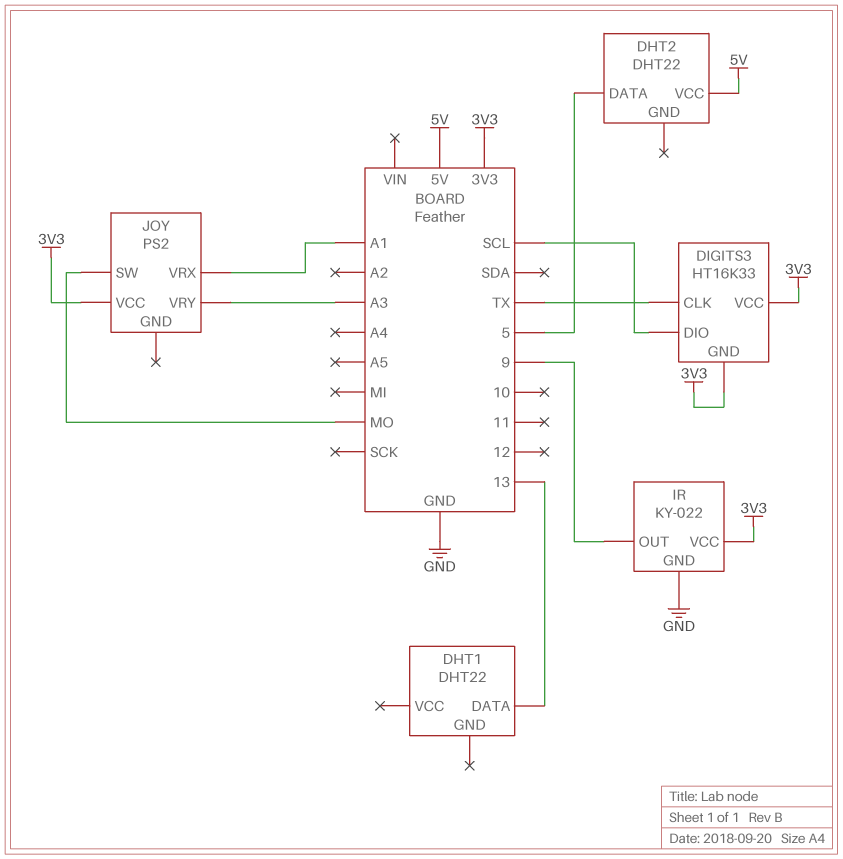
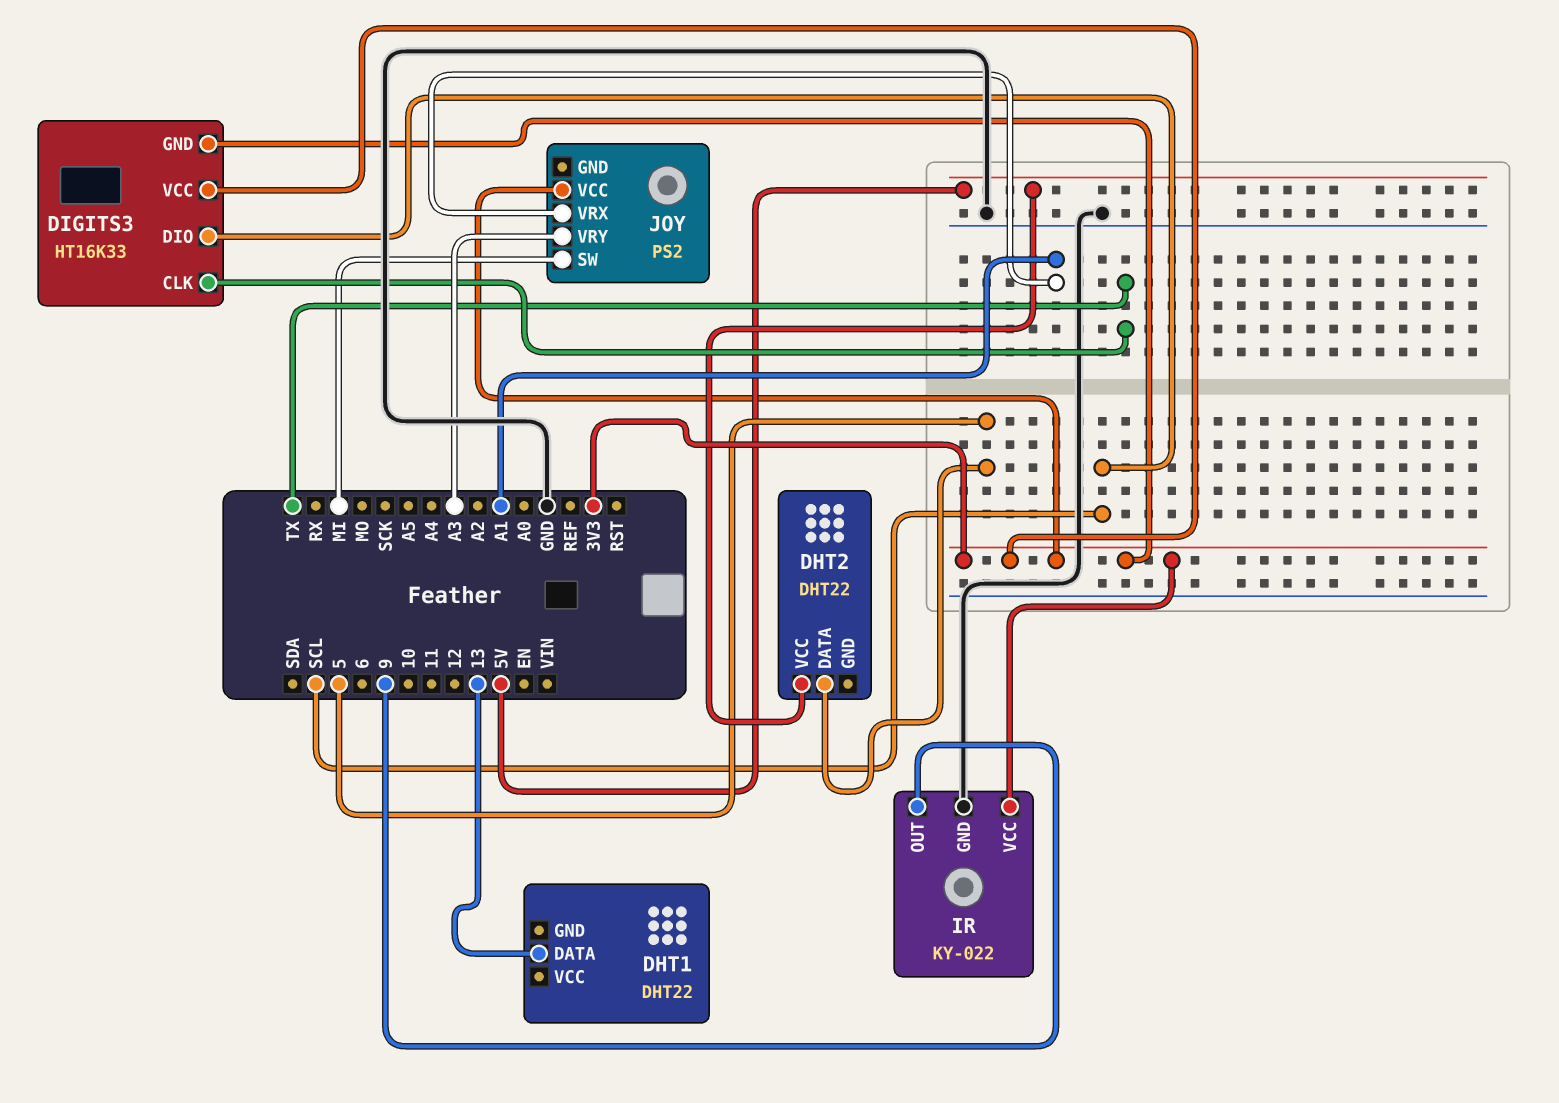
JOY pin SW: MO -> MI

